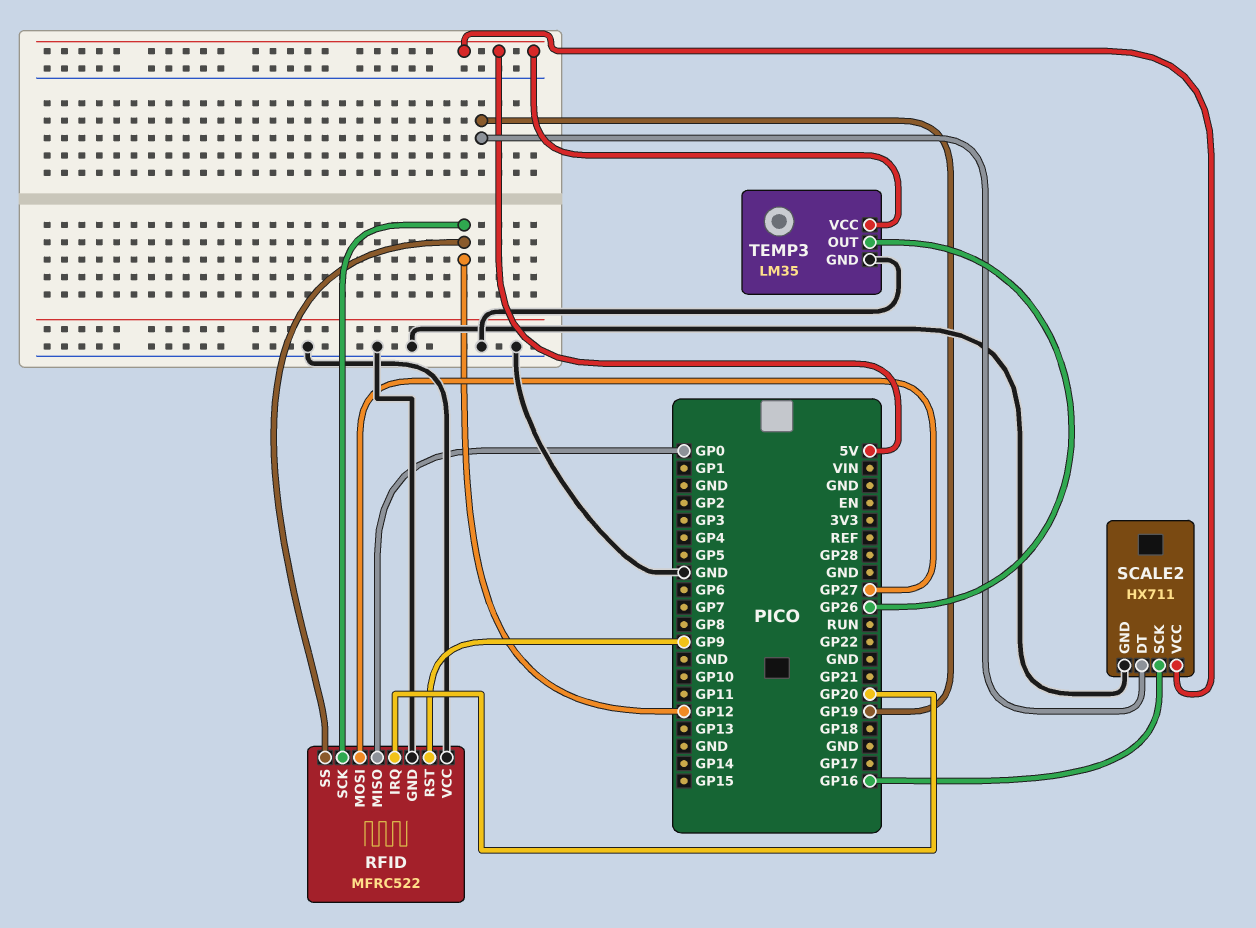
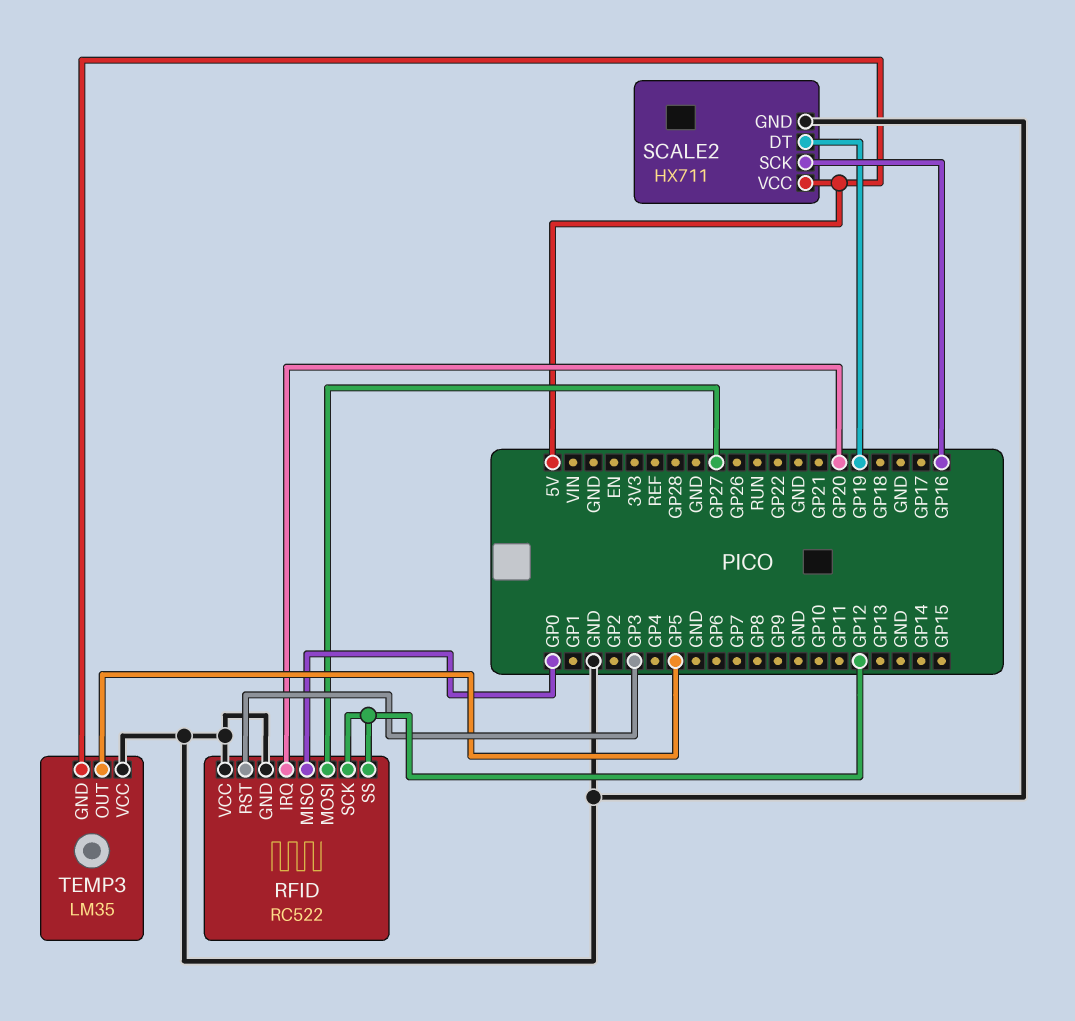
RFID: MFRC522 -> RC522
RFID pin RST: GP9 -> GP3
TEMP3 pin GND: GND -> 5V
TEMP3 pin OUT: GP26 -> GP5
TEMP3 pin VCC: 5V -> GND

